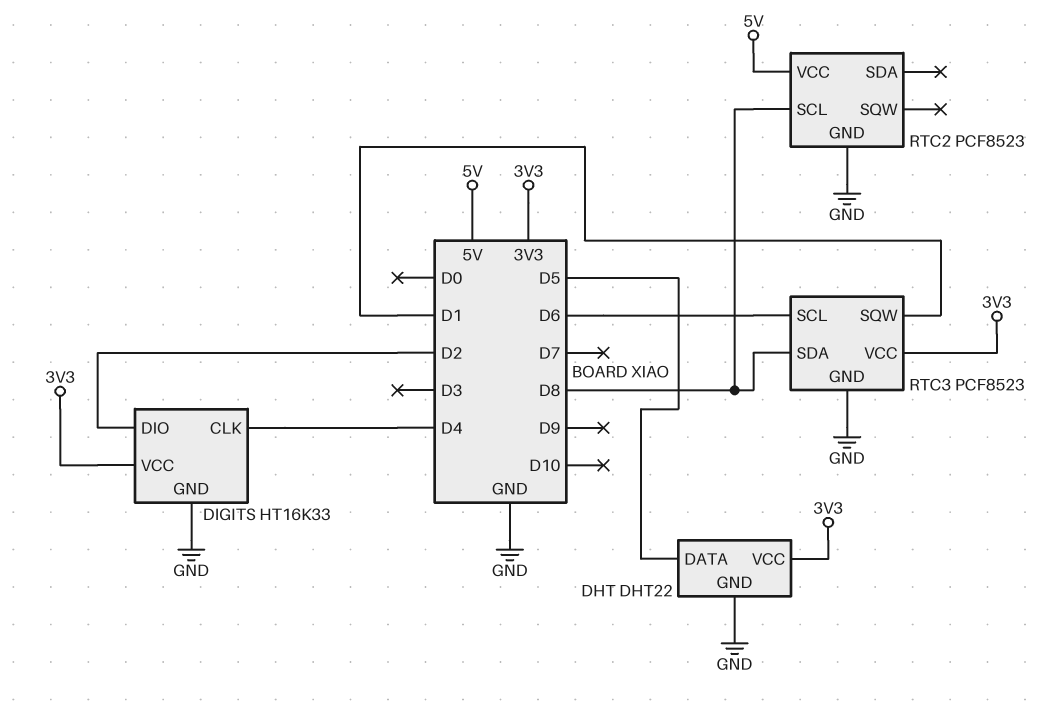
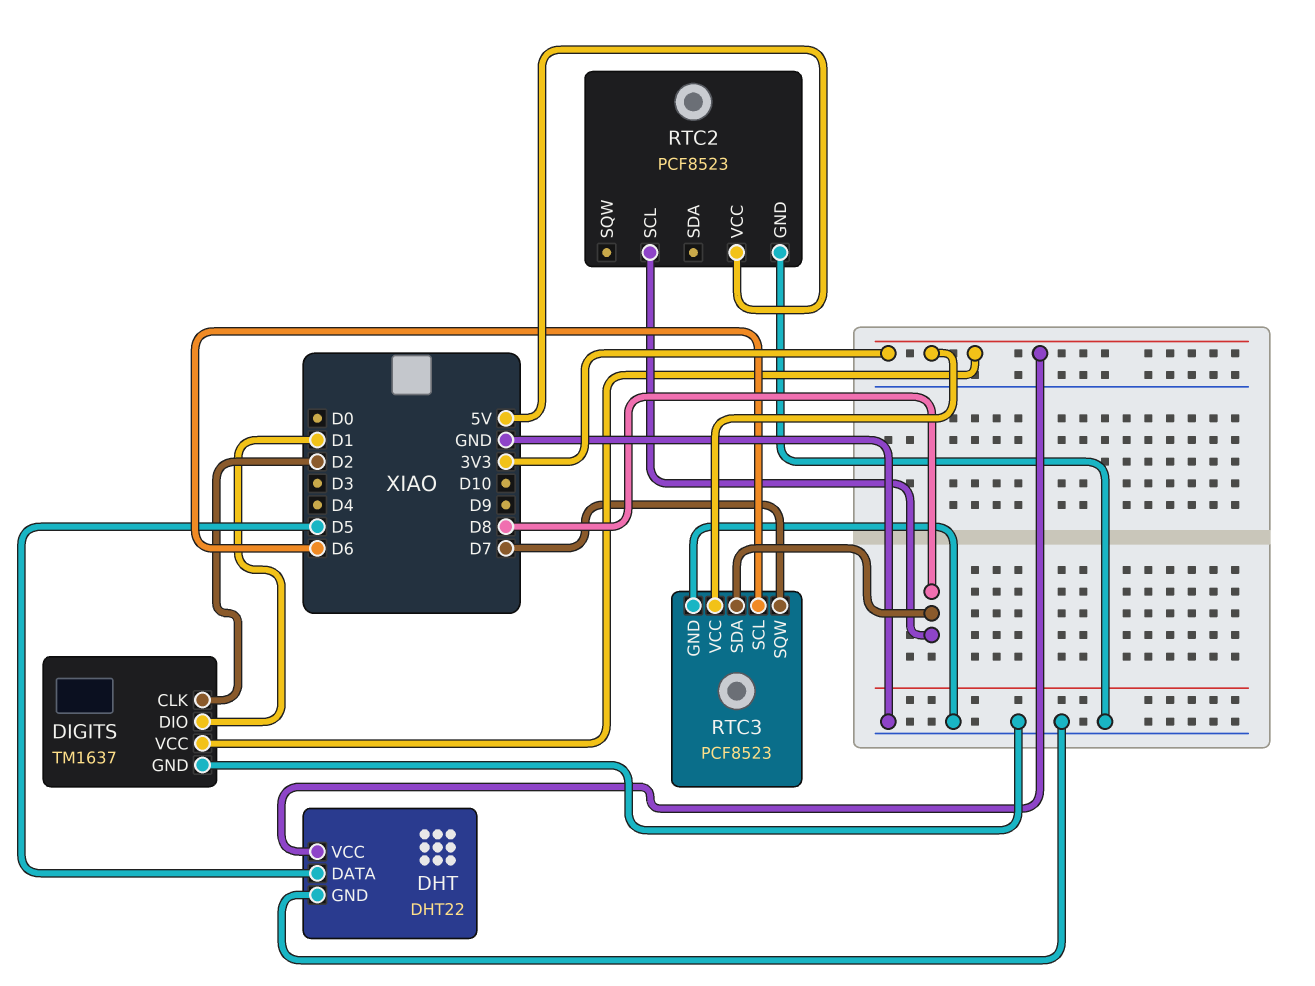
DIGITS: HT16K33 -> TM1637
DIGITS pin CLK: D4 -> D2
DIGITS pin DIO: D2 -> D1
RTC3 pin SQW: D1 -> D7

